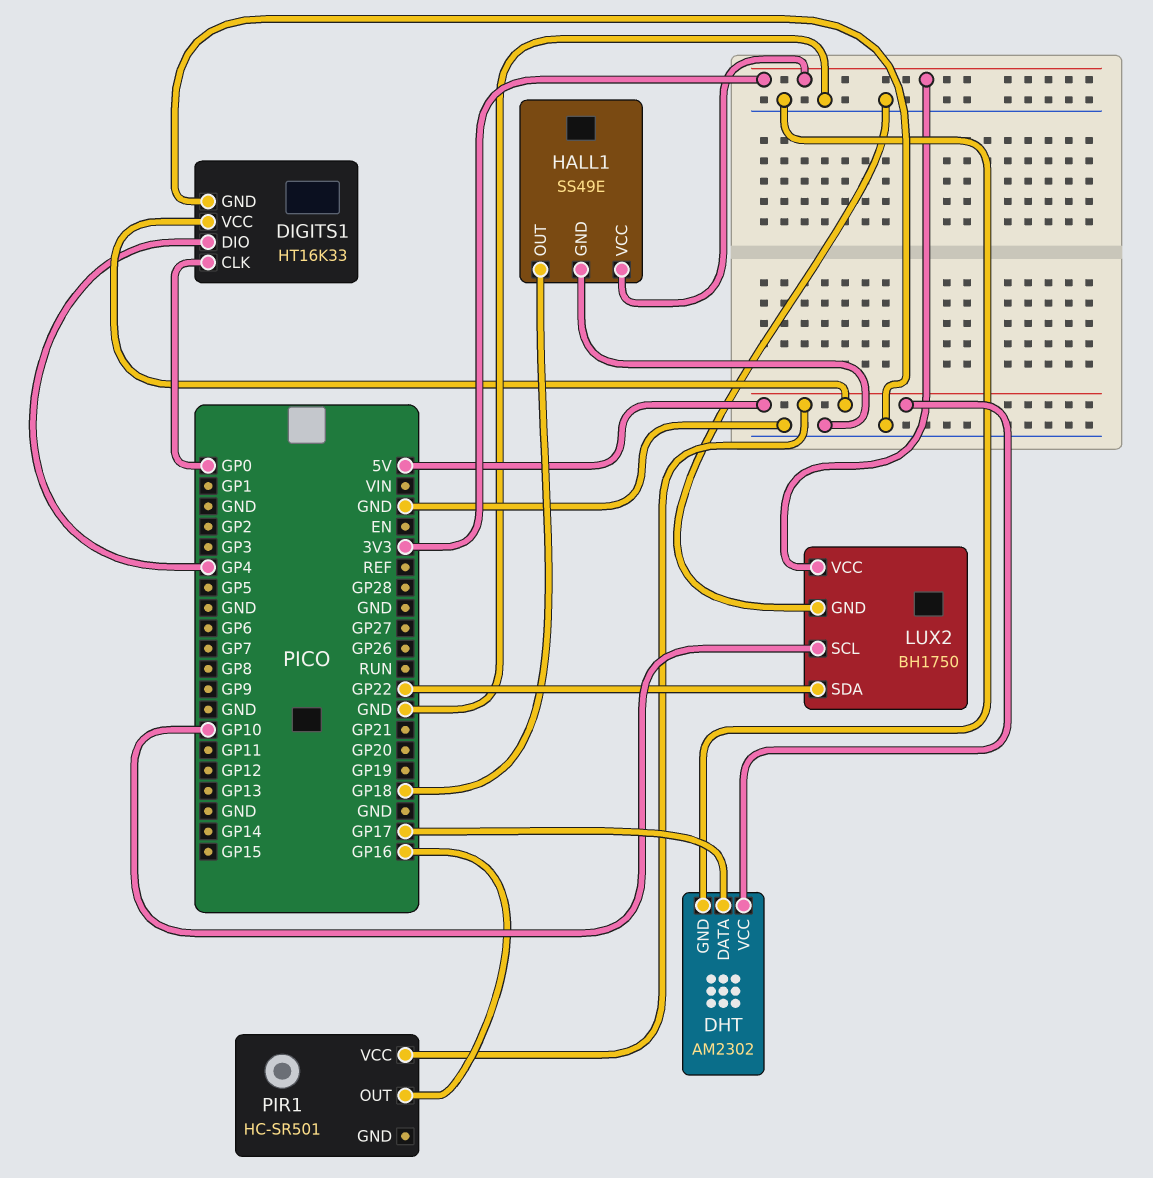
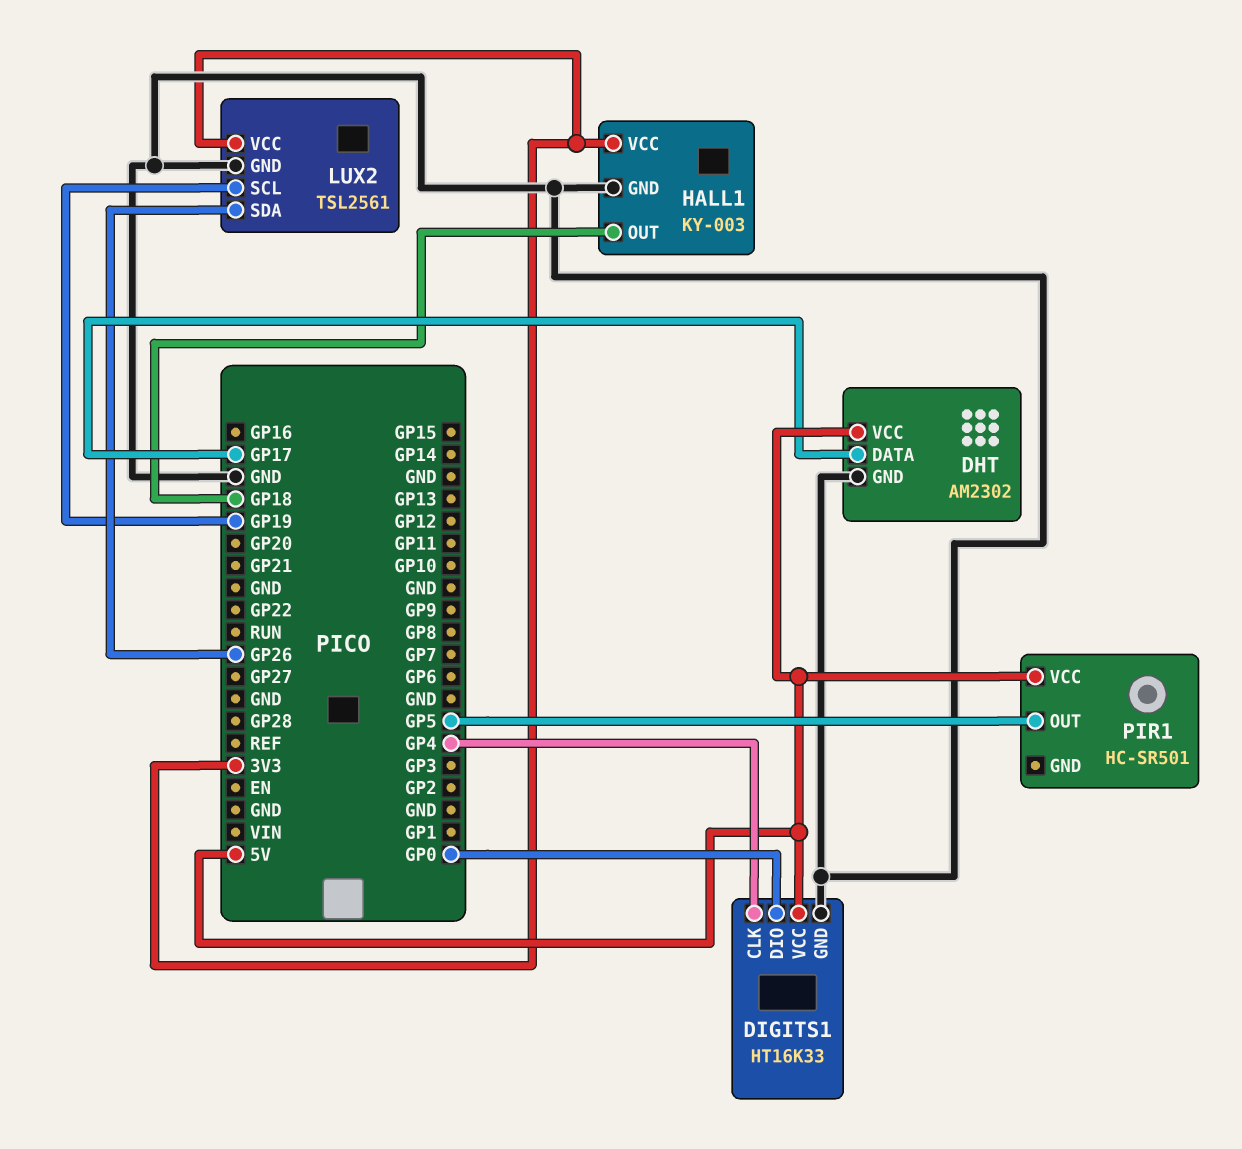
DIGITS1 pin CLK: GP0 -> GP4
DIGITS1 pin DIO: GP4 -> GP0
HALL1: SS49E -> KY-003
LUX2: BH1750 -> TSL2561
LUX2 pin SCL: GP10 -> GP19
LUX2 pin SDA: GP22 -> GP26
PIR1 pin OUT: GP16 -> GP5

